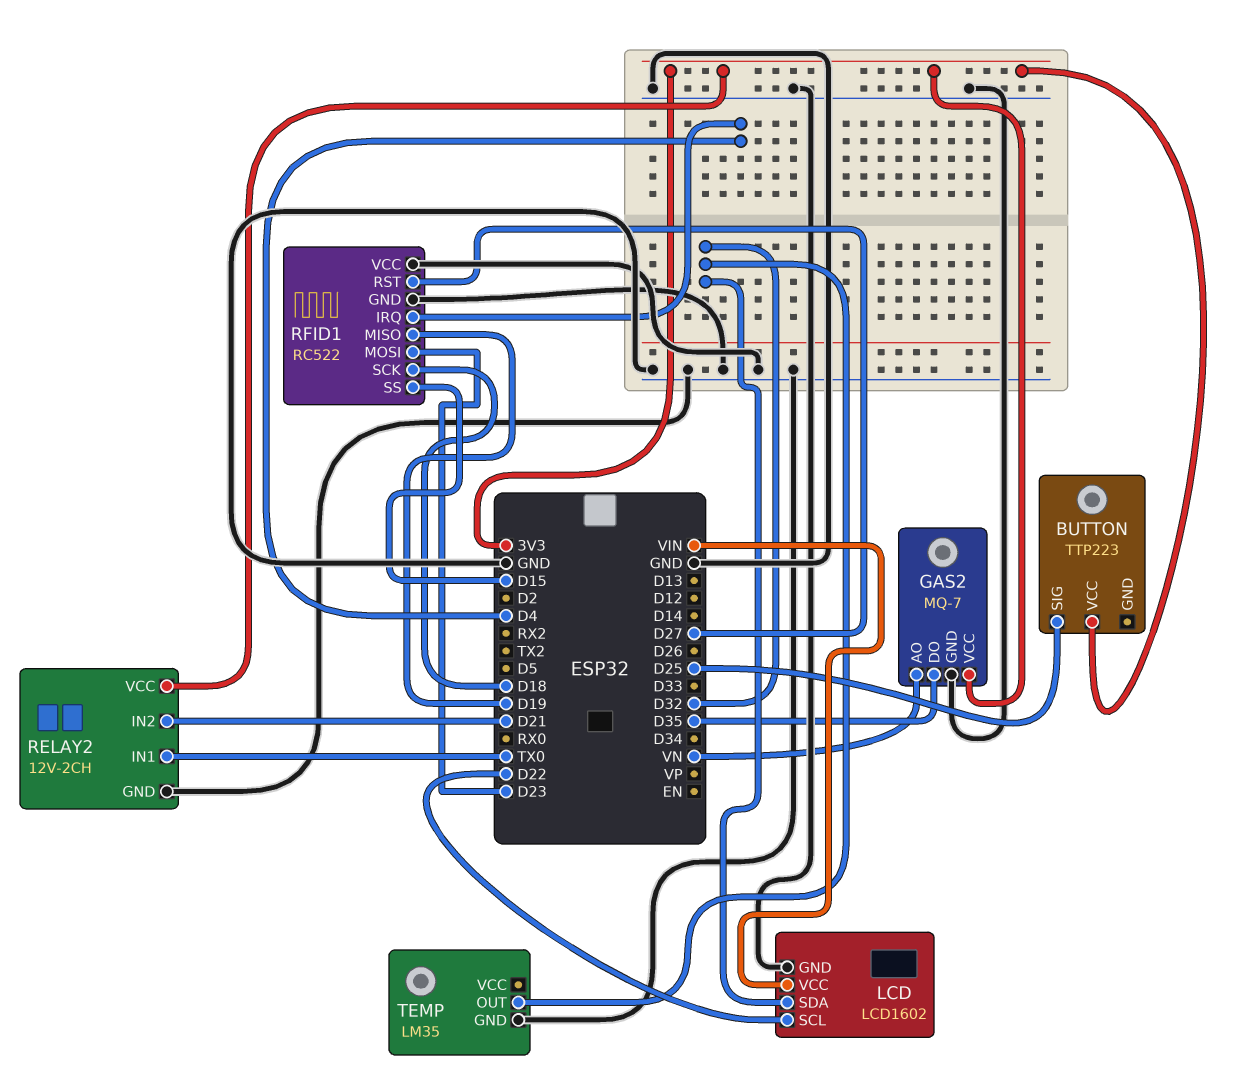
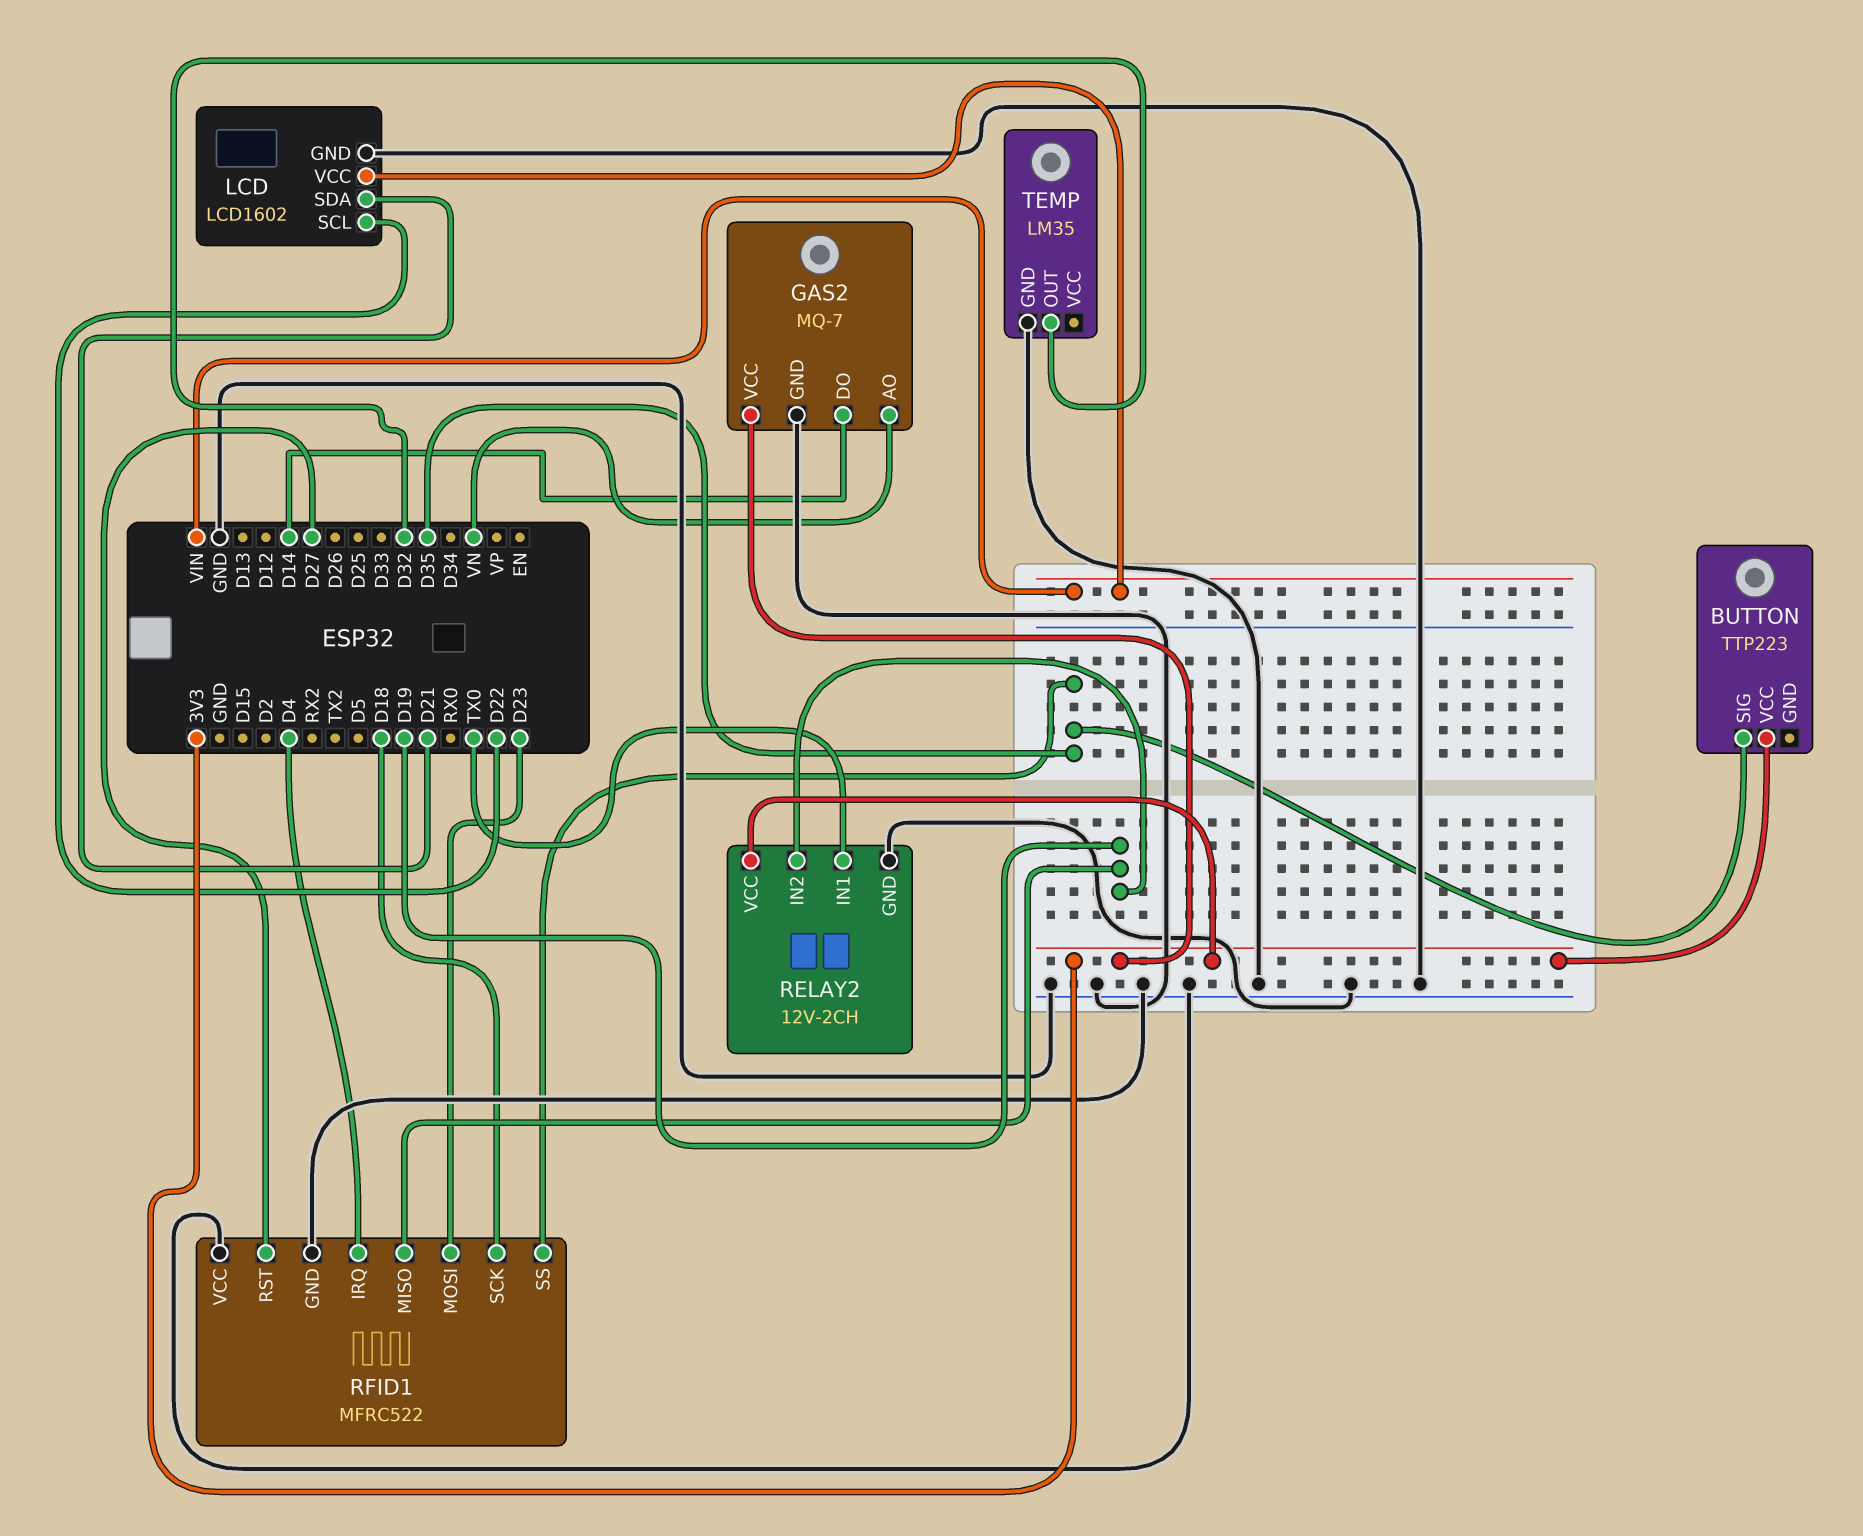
BUTTON pin SIG: D25 -> D35
GAS2 pin DO: D35 -> D14
LCD pin SDA: D32 -> D21
RELAY2 pin IN2: D21 -> D19
RFID1: RC522 -> MFRC522
RFID1 pin SS: D15 -> D35

